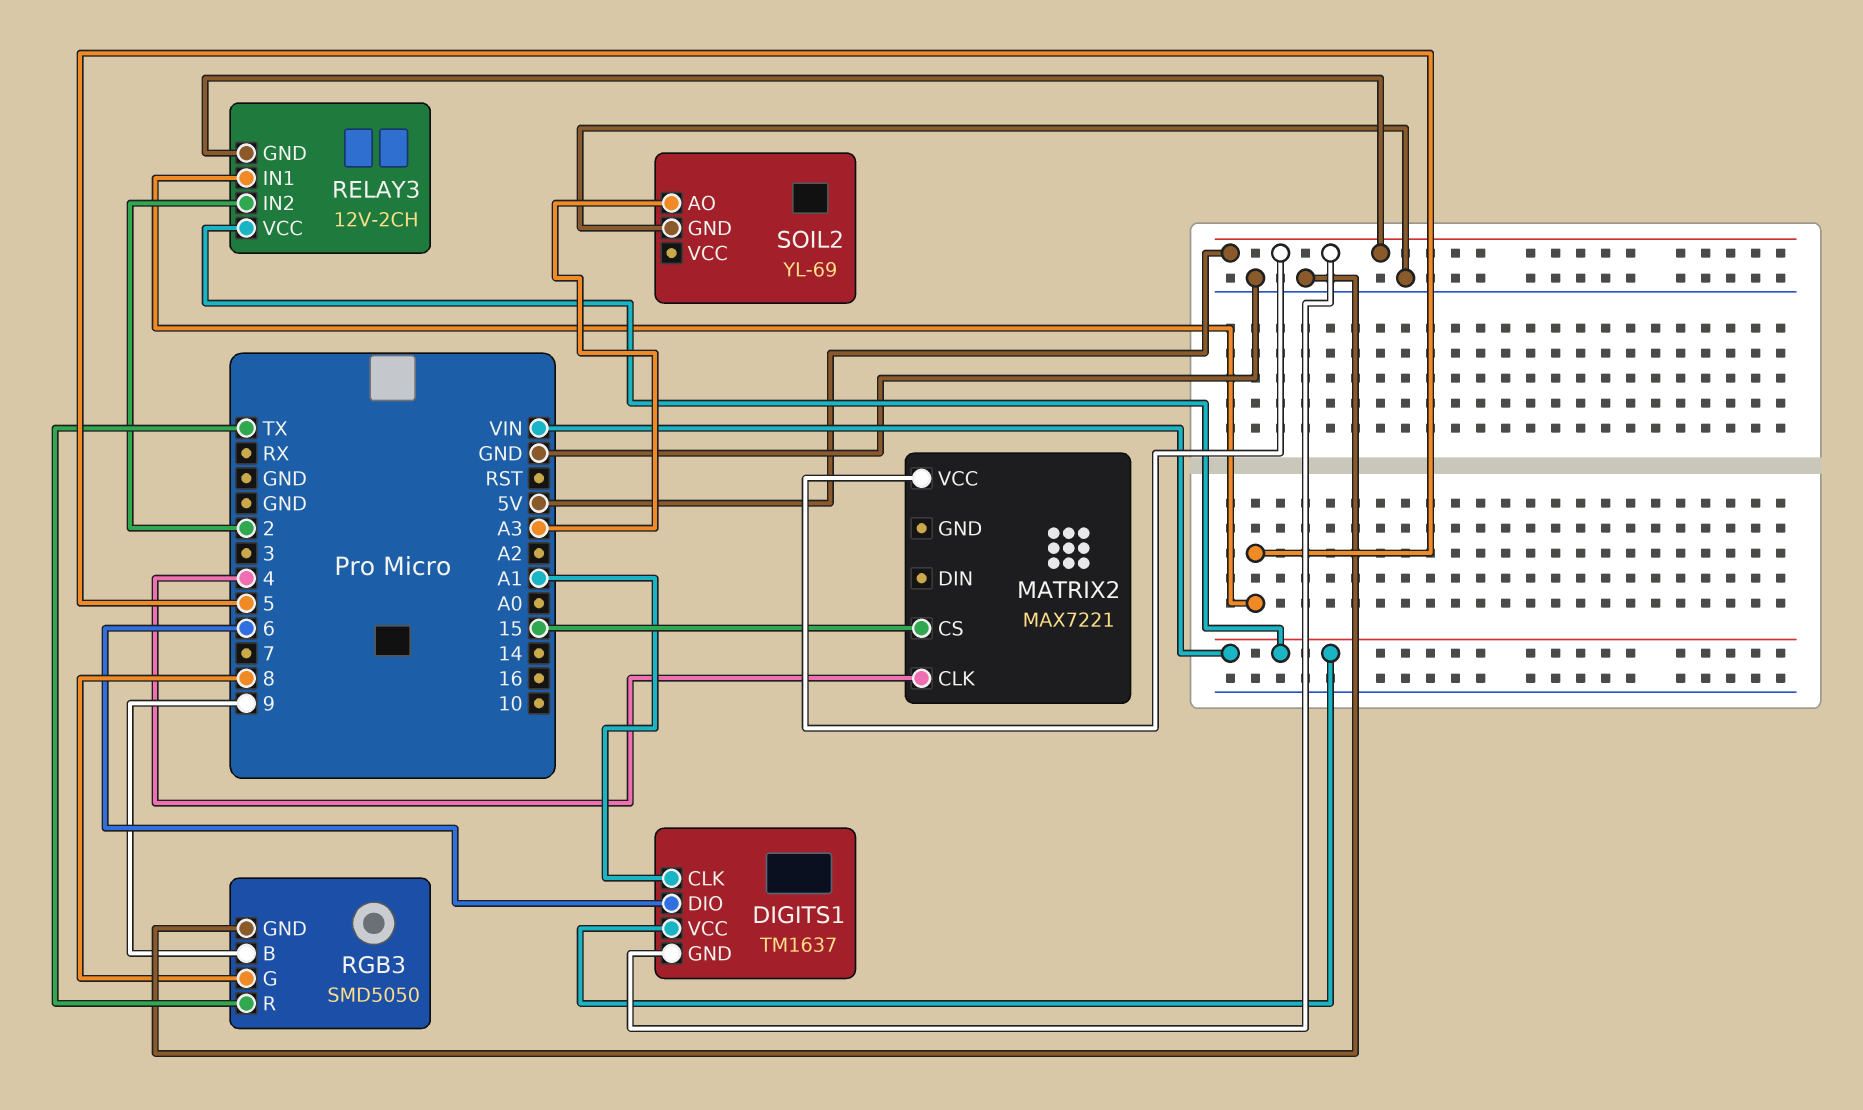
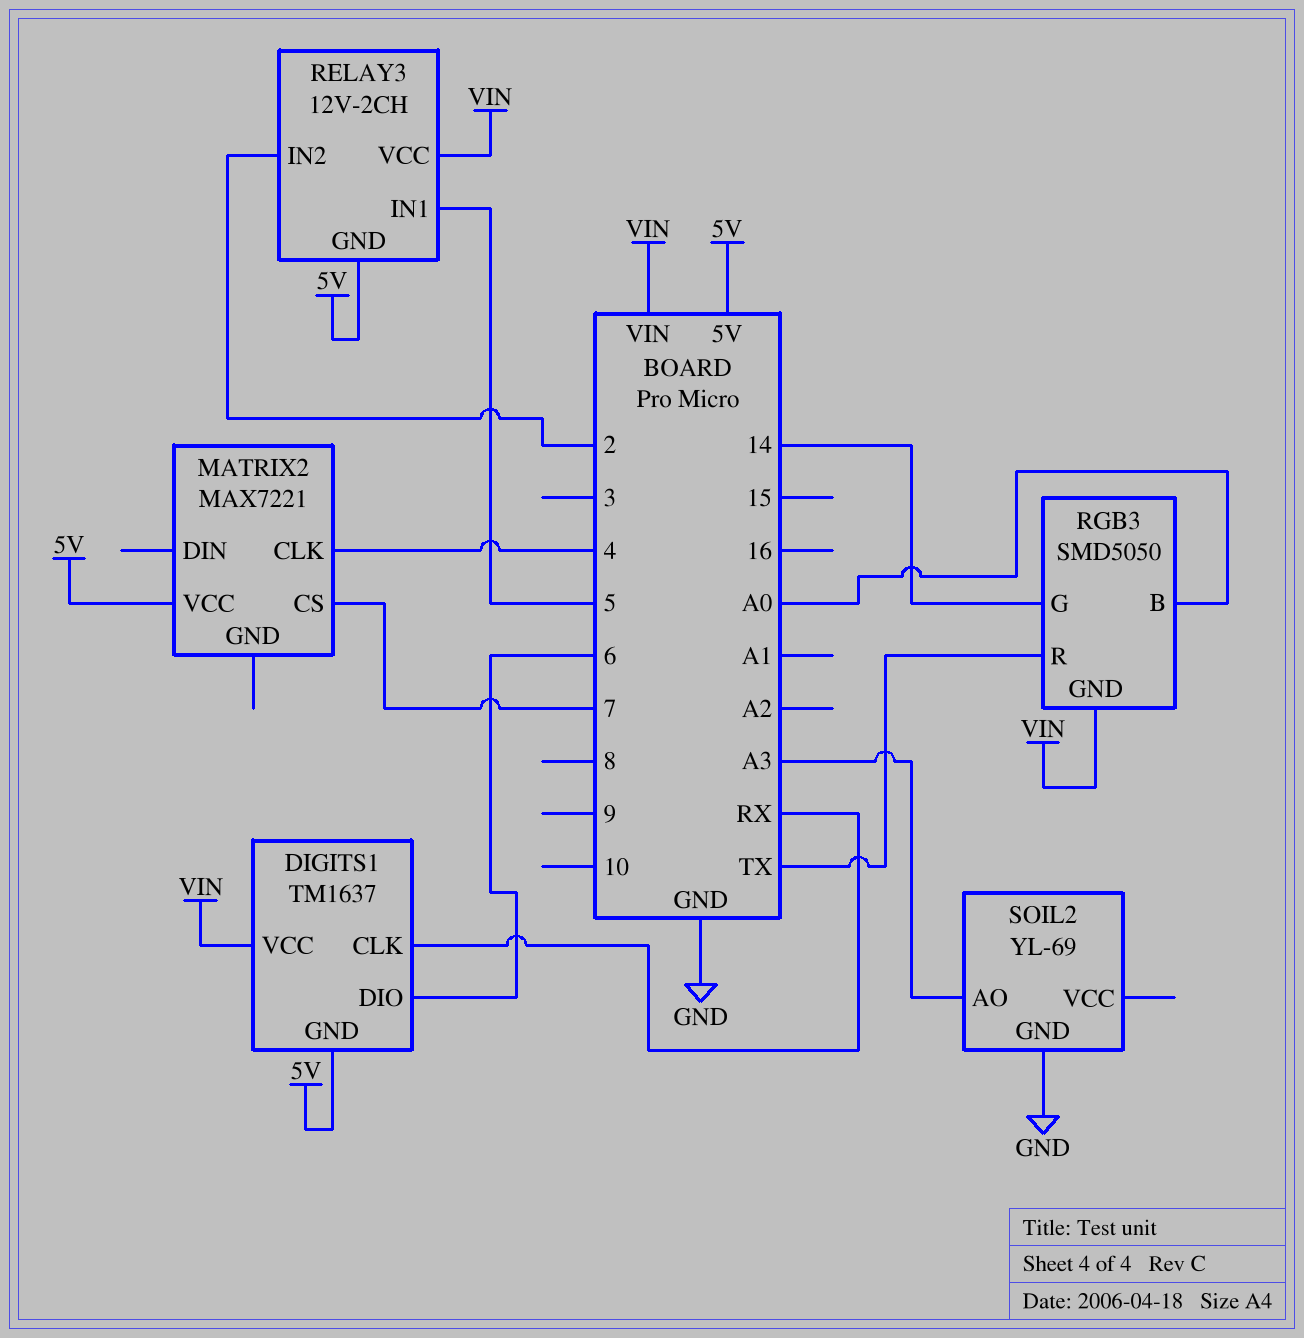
DIGITS1 pin CLK: A1 -> RX
MATRIX2 pin CS: 15 -> 7
RGB3 pin B: 9 -> A0
RGB3 pin G: 8 -> 14
RGB3 pin GND: GND -> VIN

